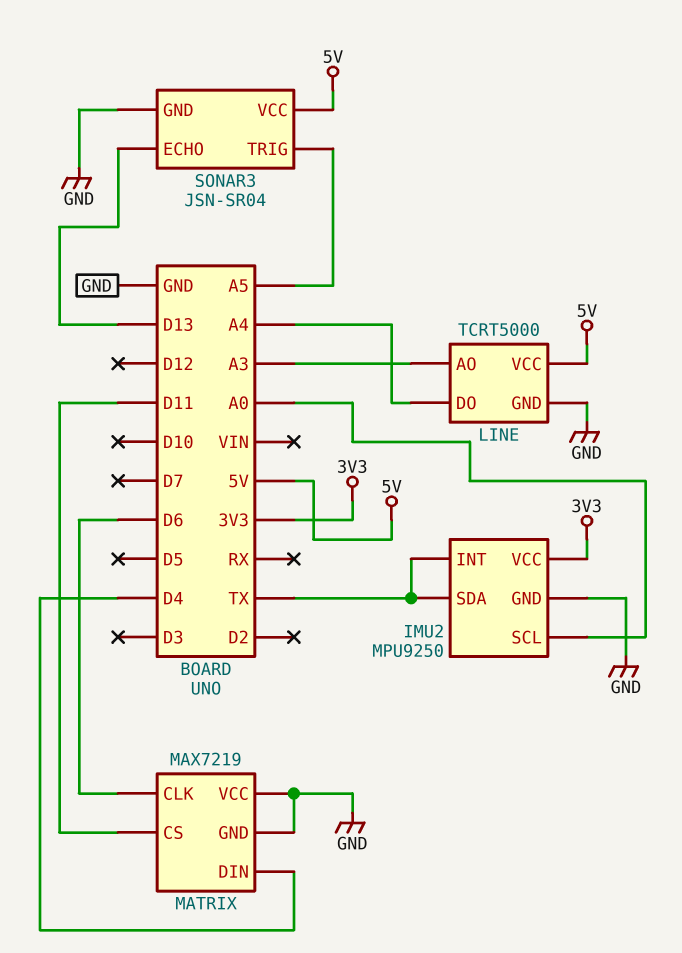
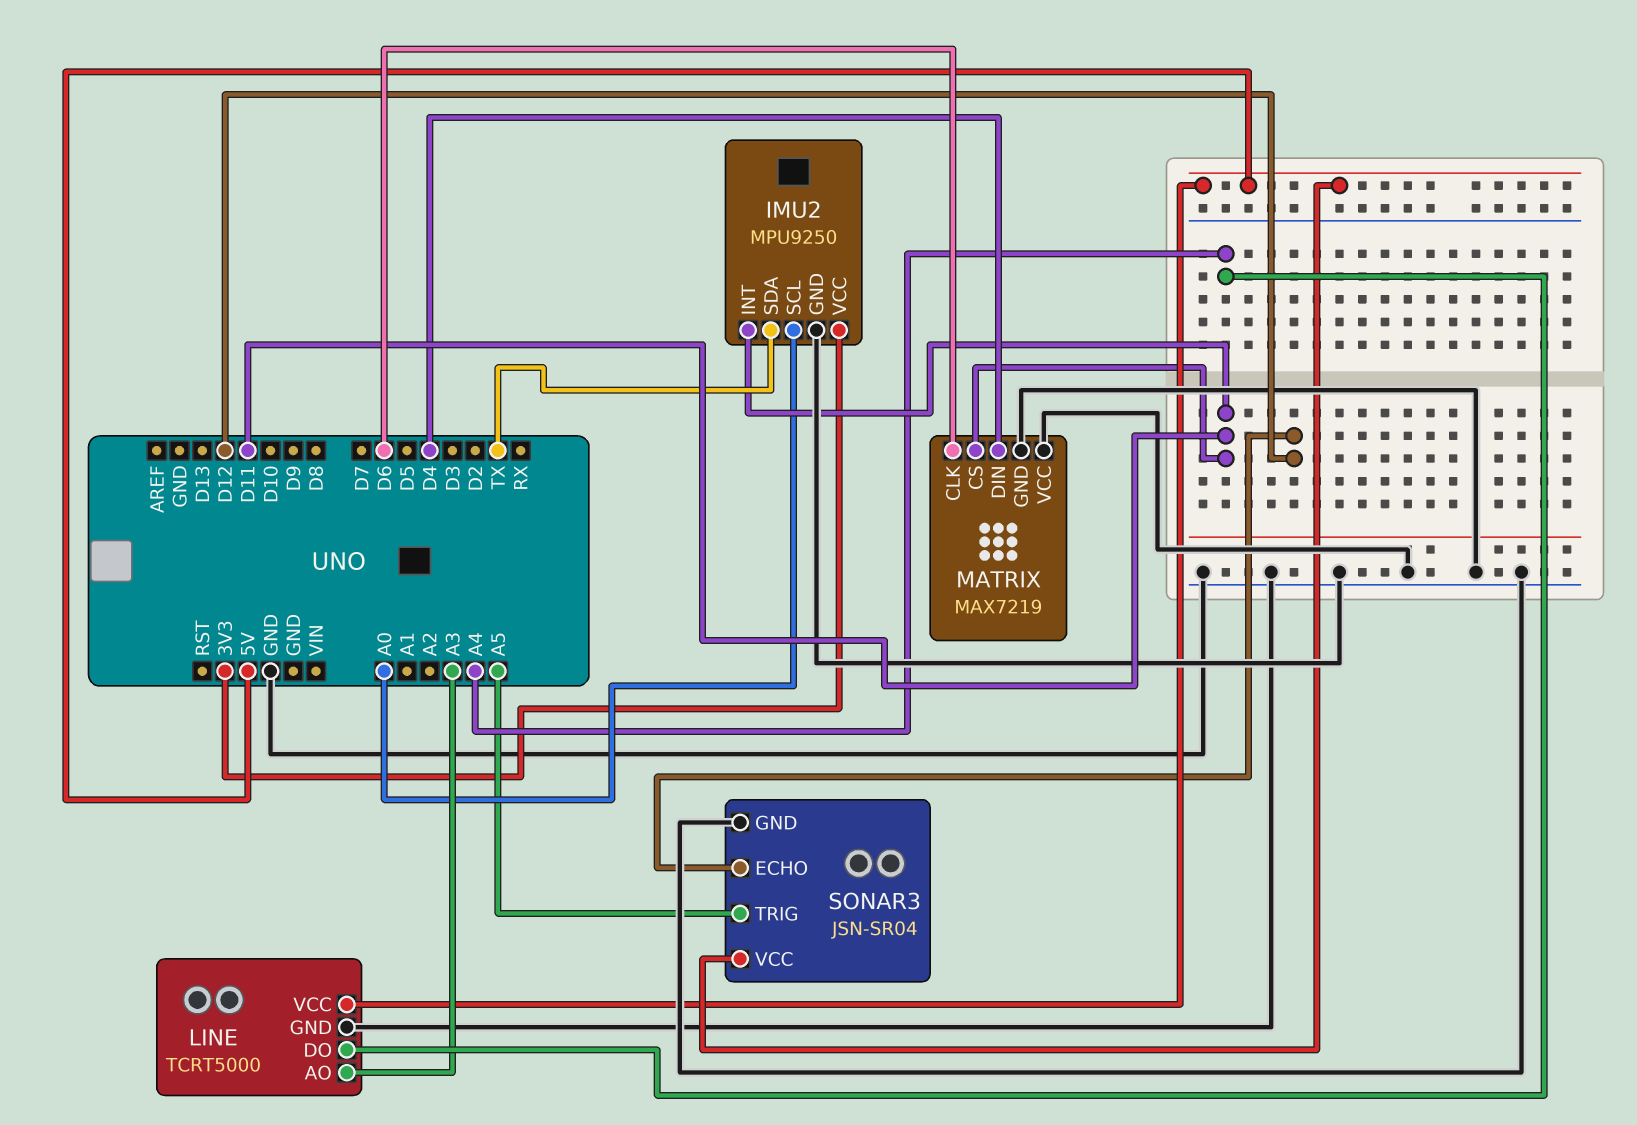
IMU2 pin INT: TX -> D11
SONAR3 pin ECHO: D13 -> D12

